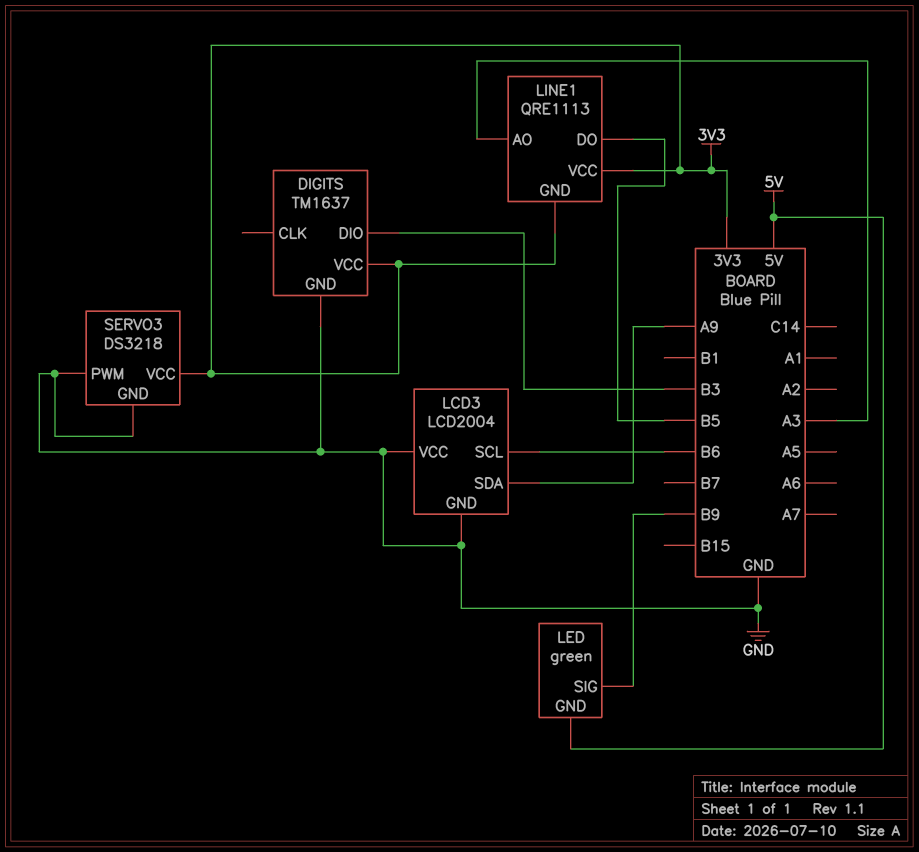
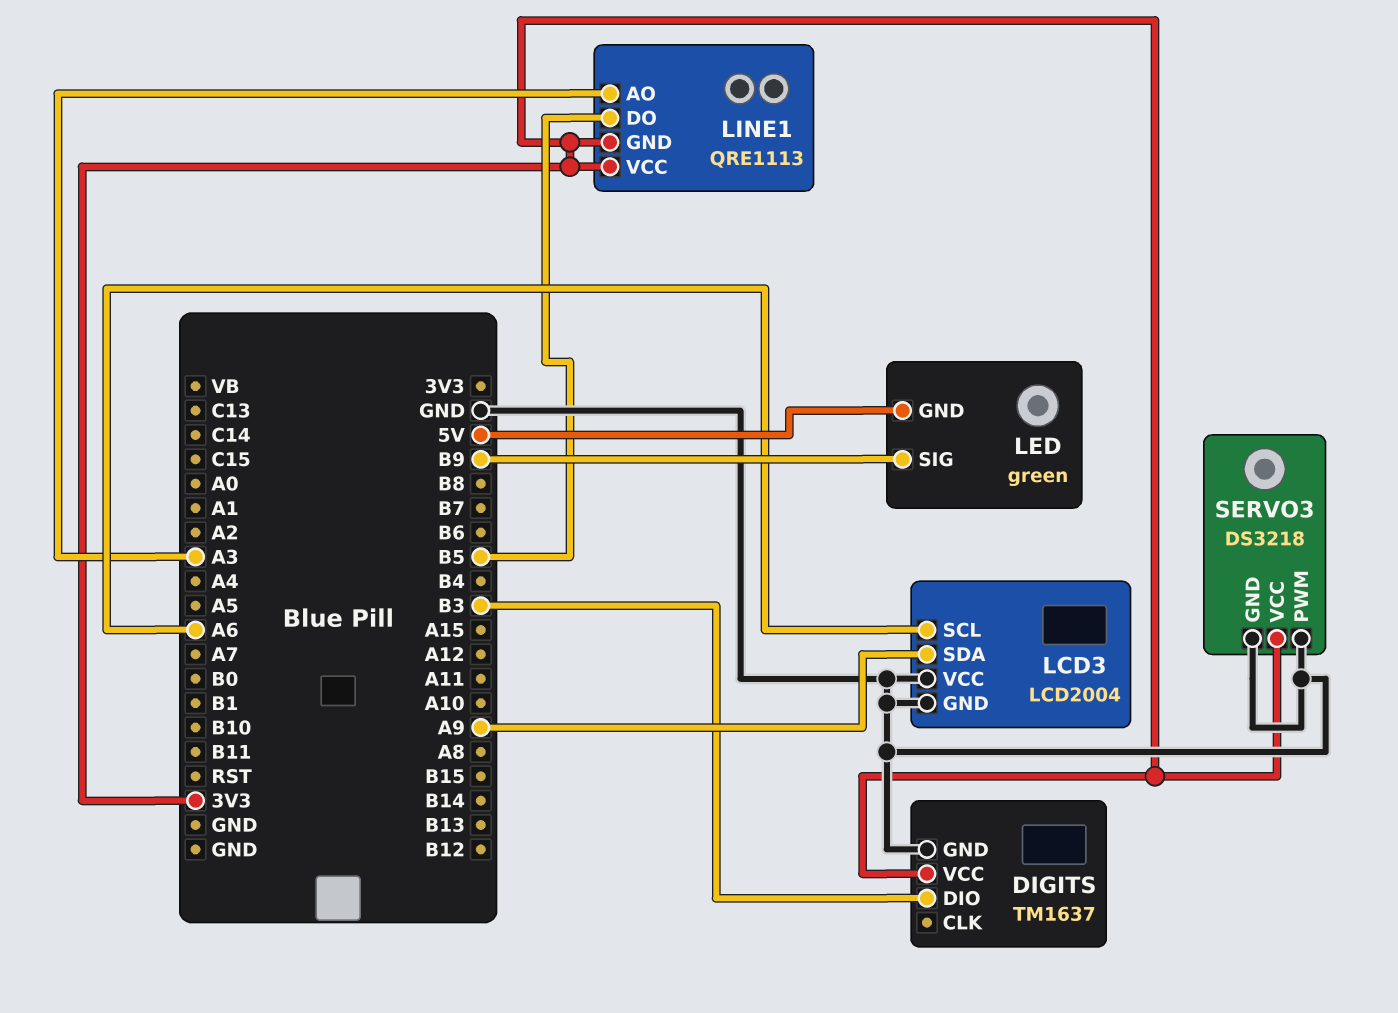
LCD3 pin SCL: B6 -> A6

